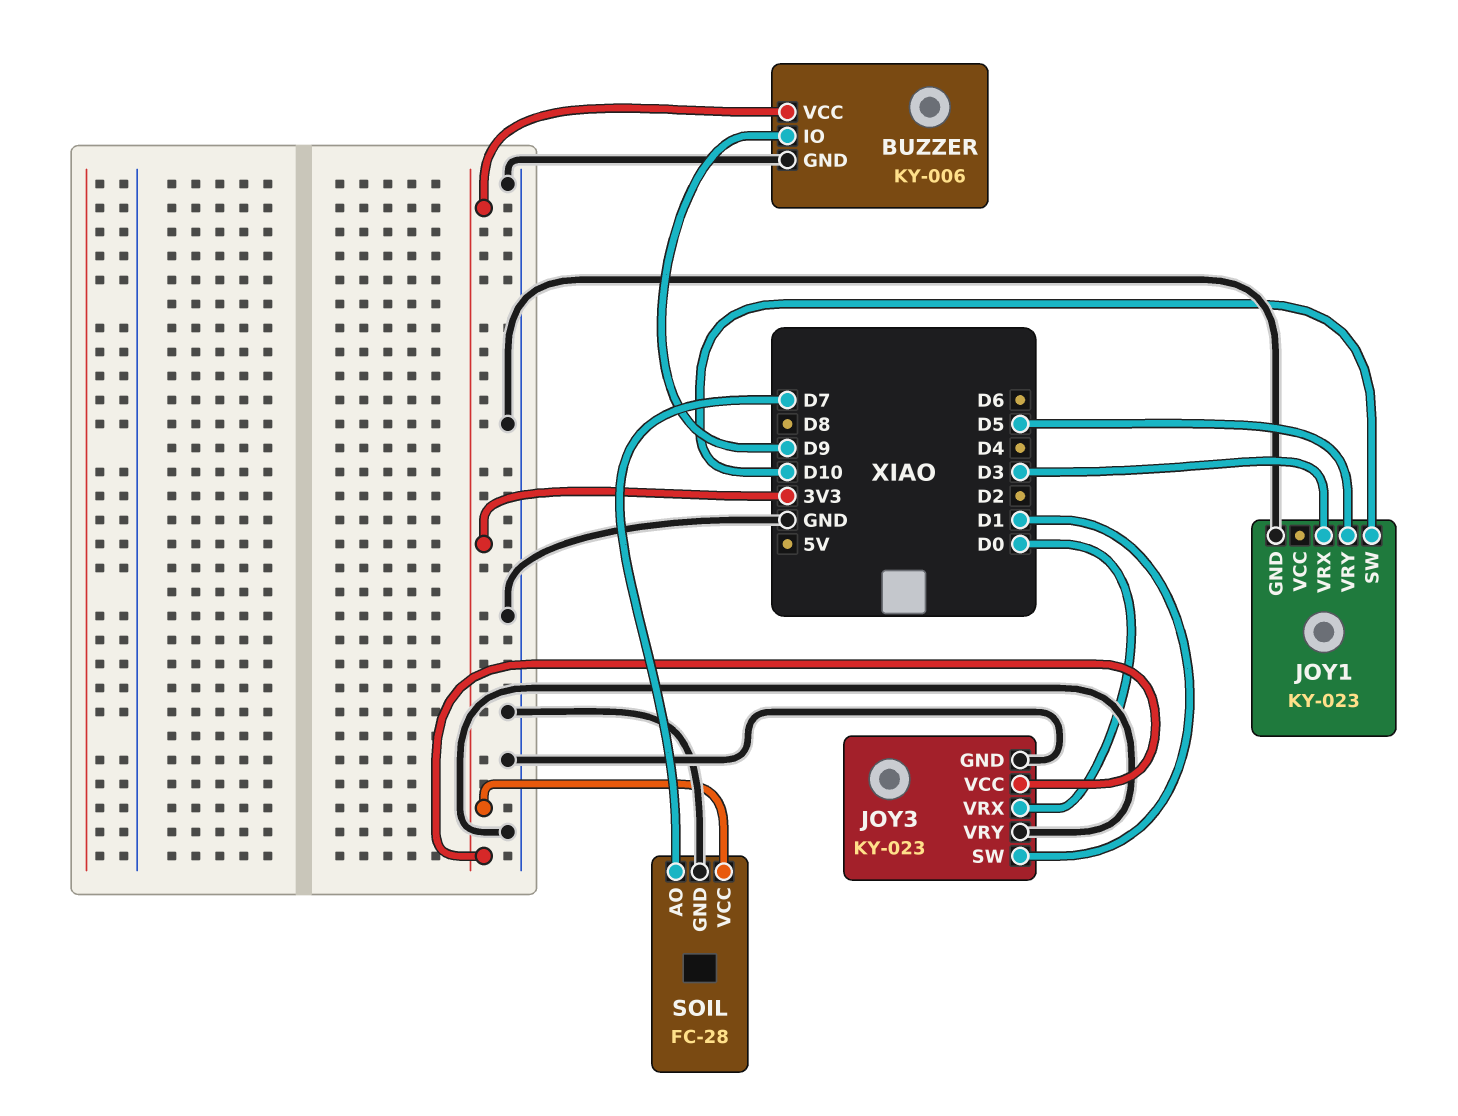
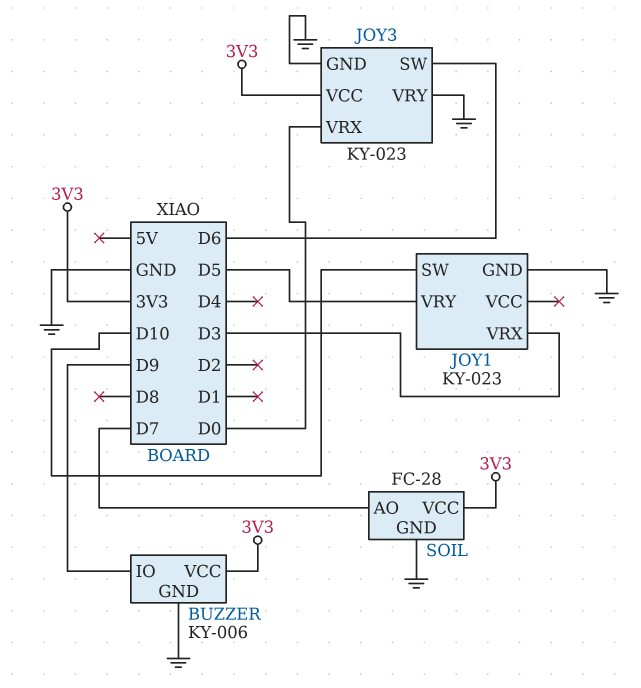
JOY3 pin SW: D1 -> D6

